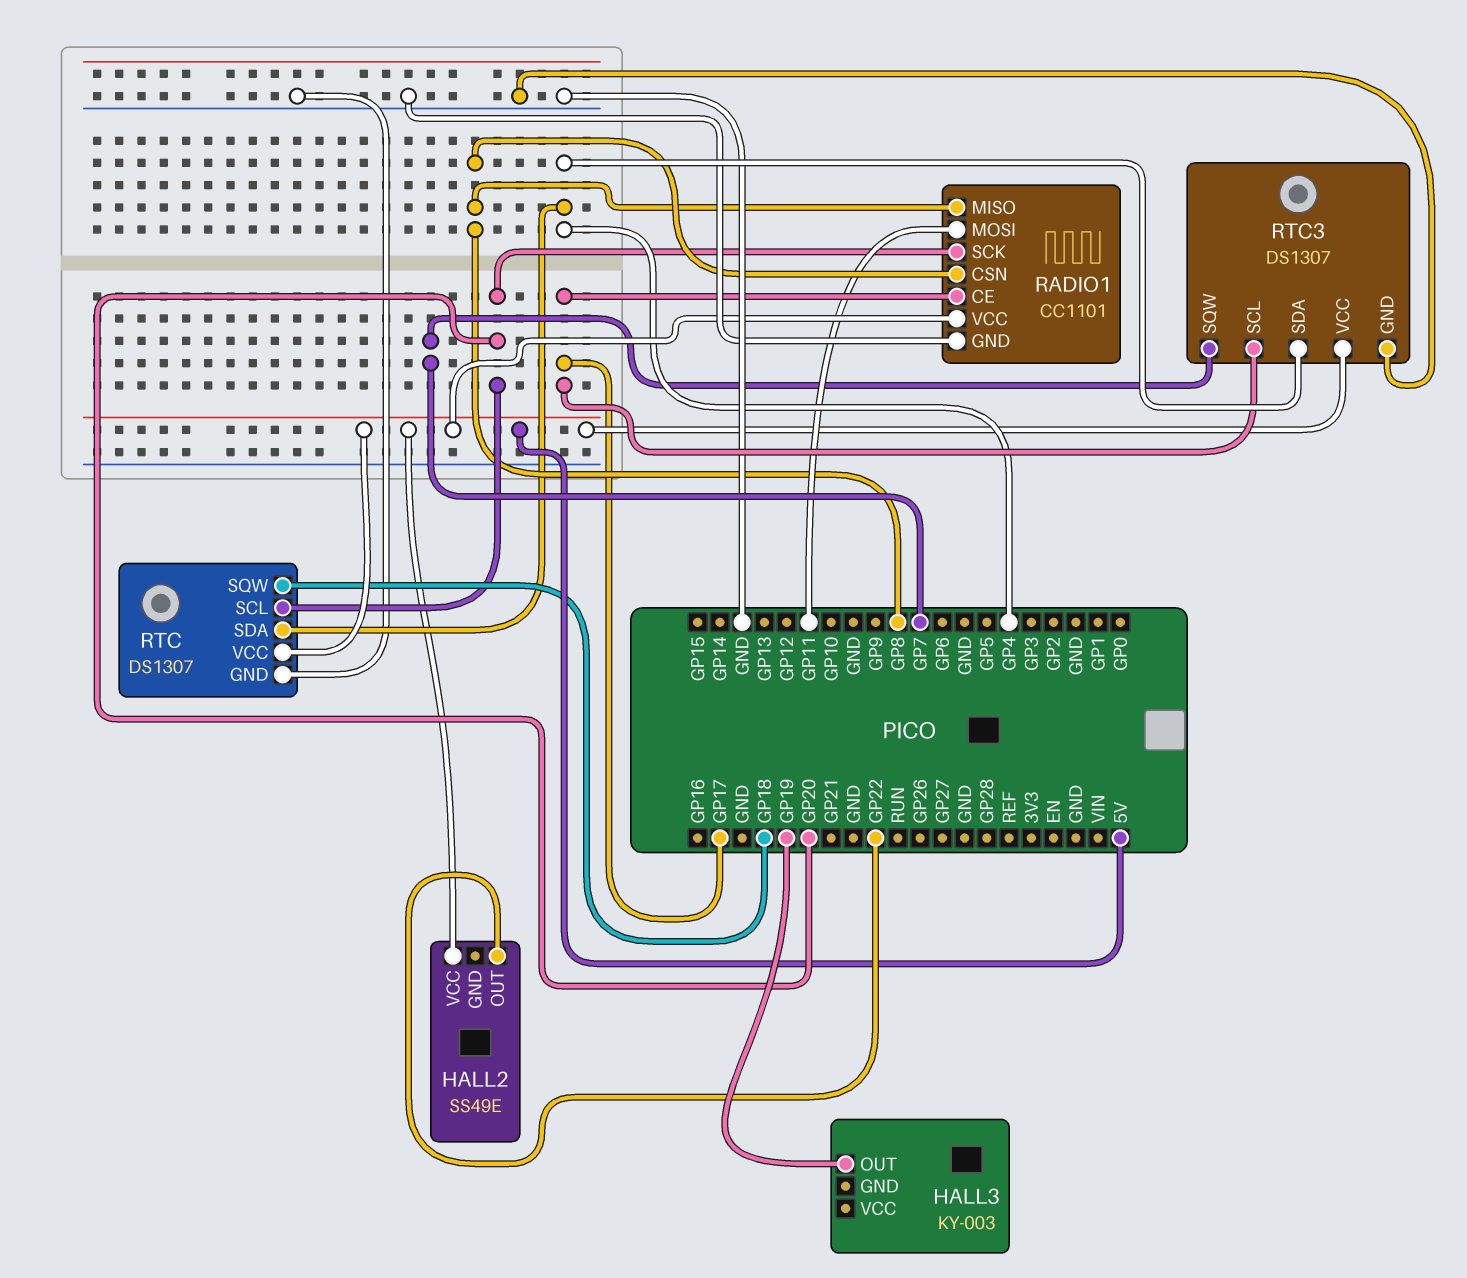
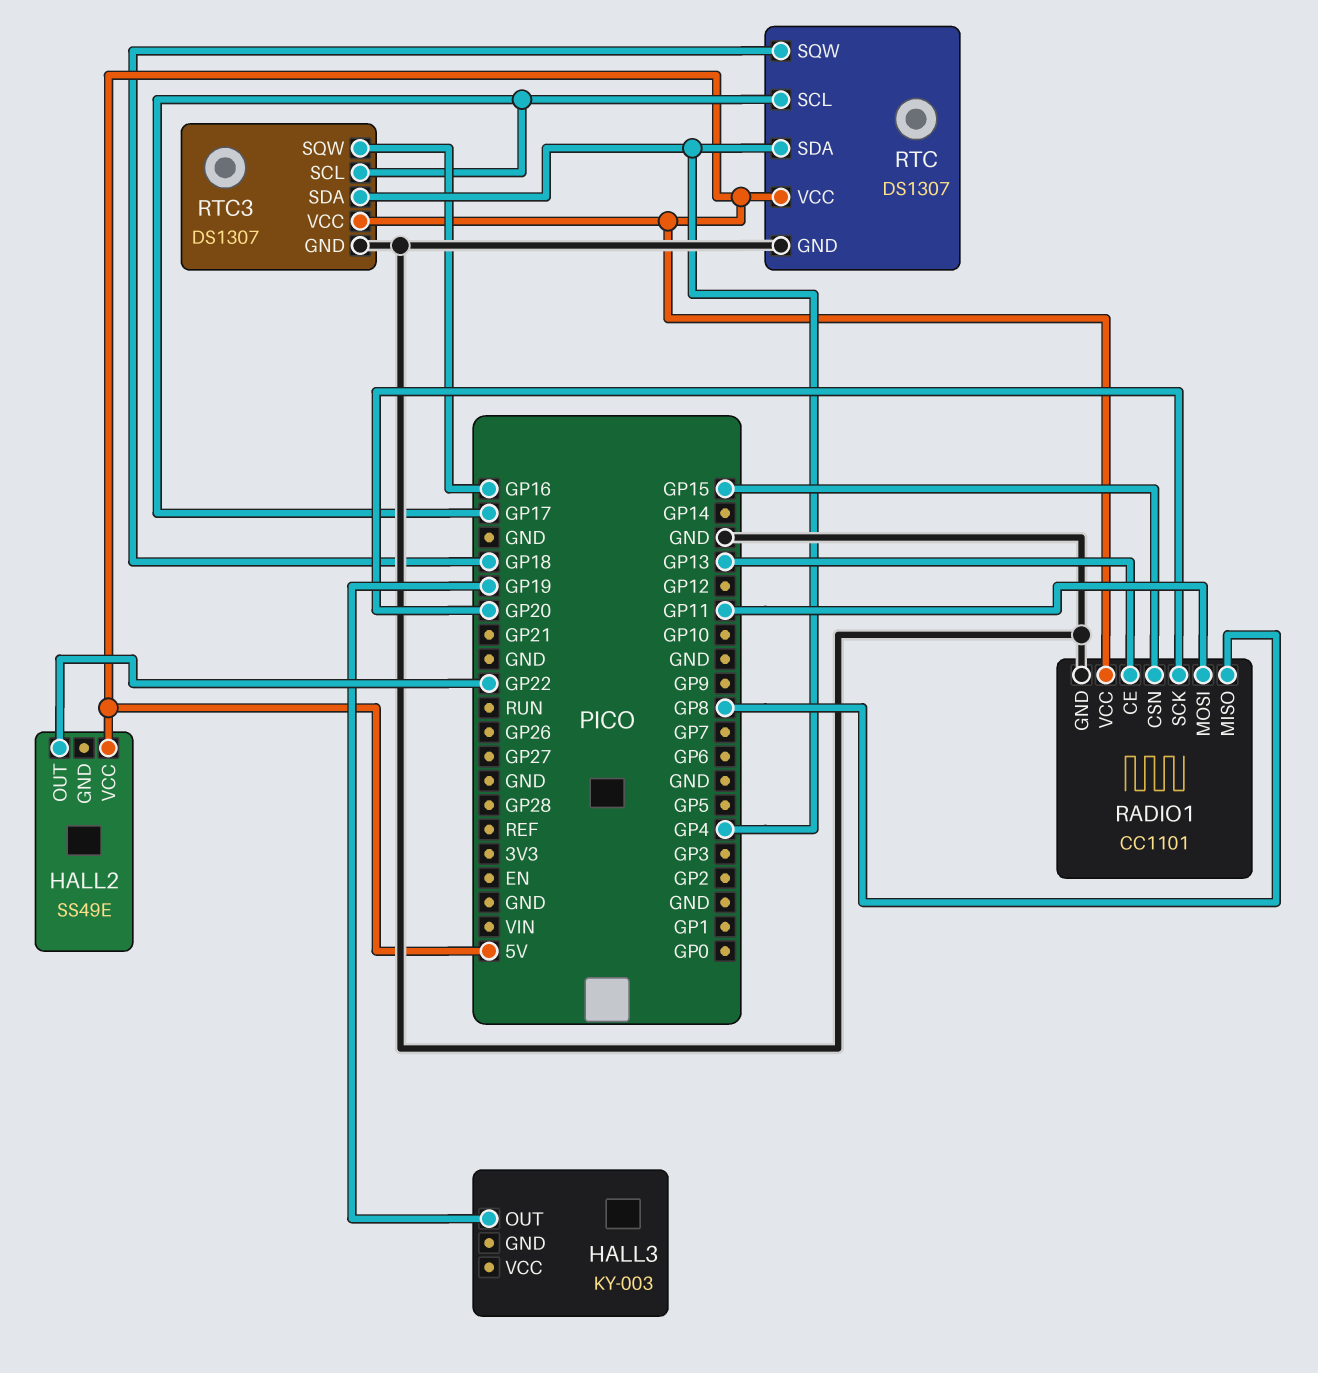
RADIO1 pin CE: GP17 -> GP13
RADIO1 pin CSN: GP8 -> GP15
RTC pin SCL: GP20 -> GP17
RTC3 pin SQW: GP7 -> GP16

